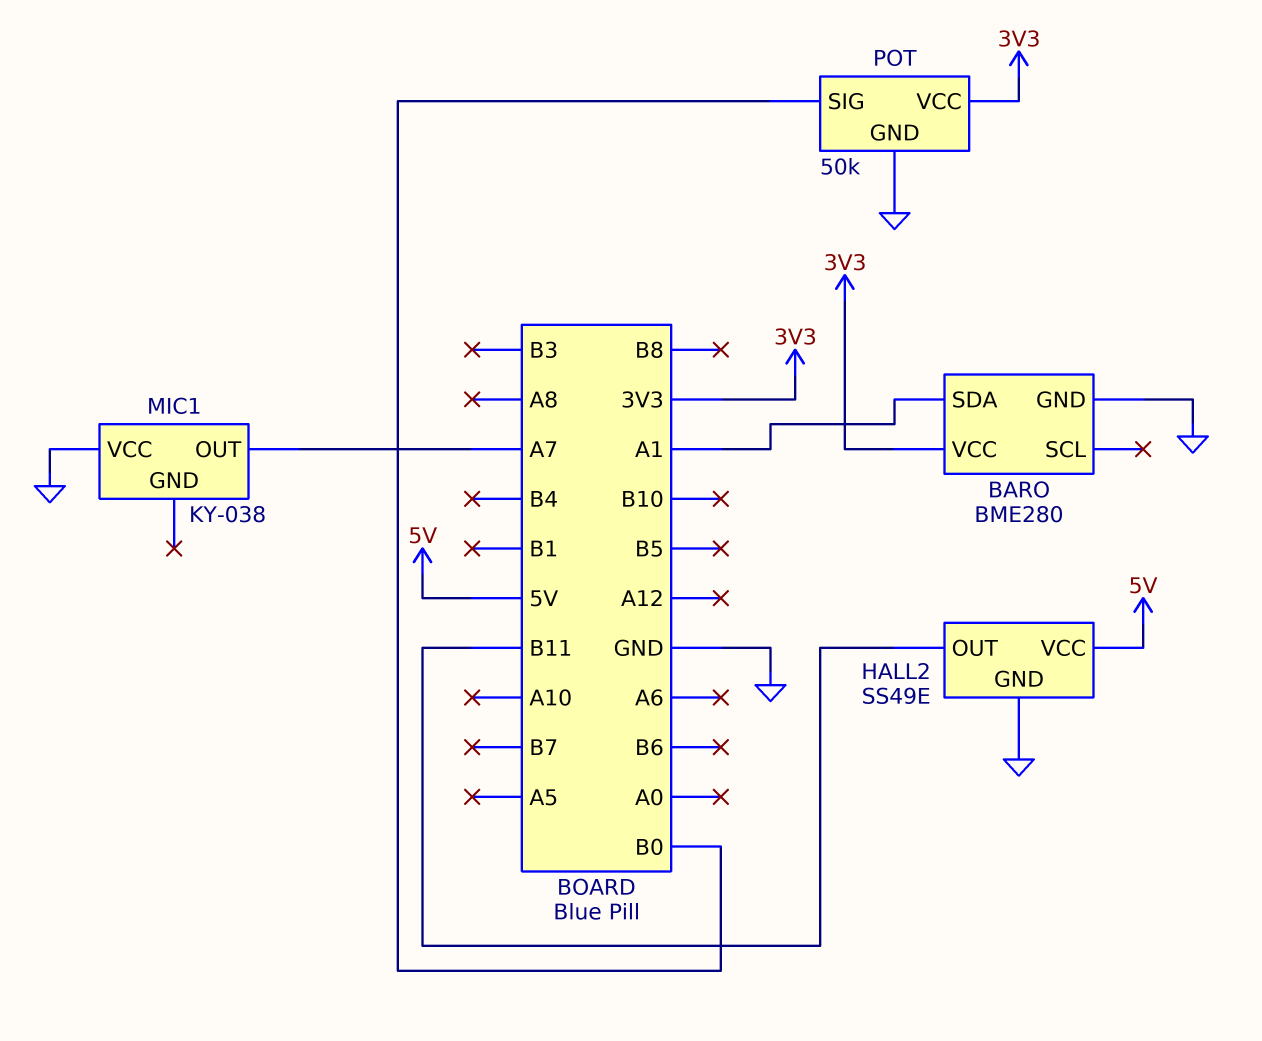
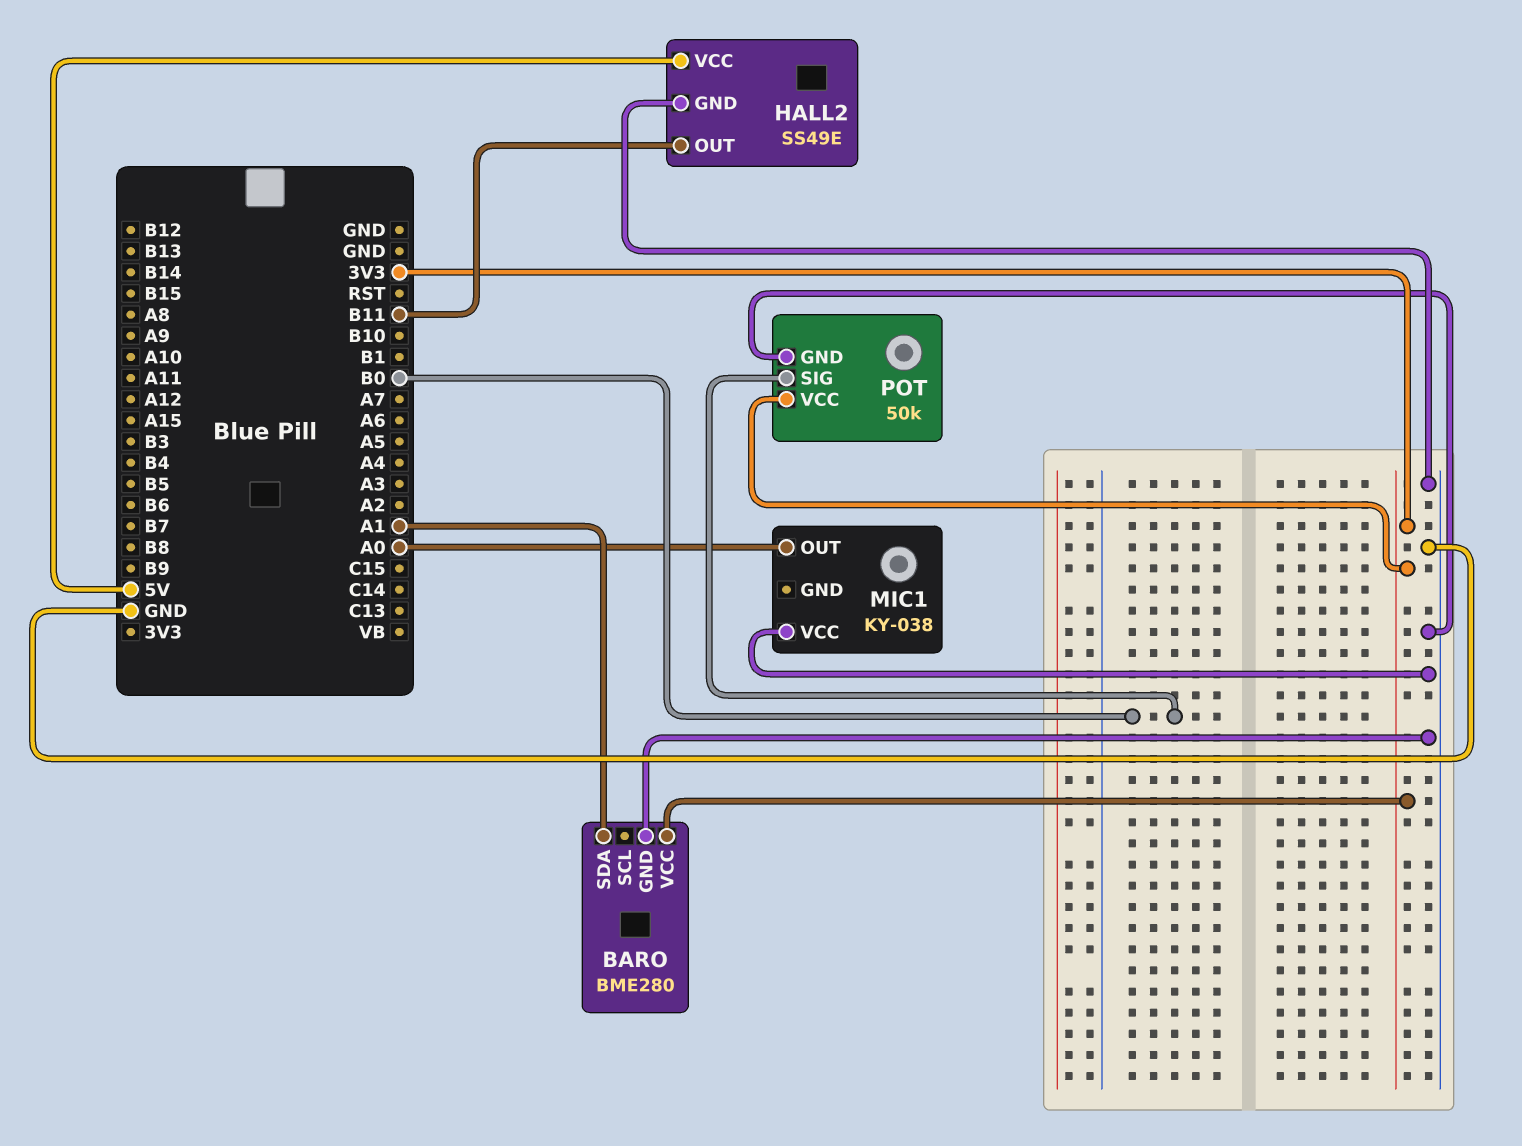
MIC1 pin OUT: A7 -> A0

